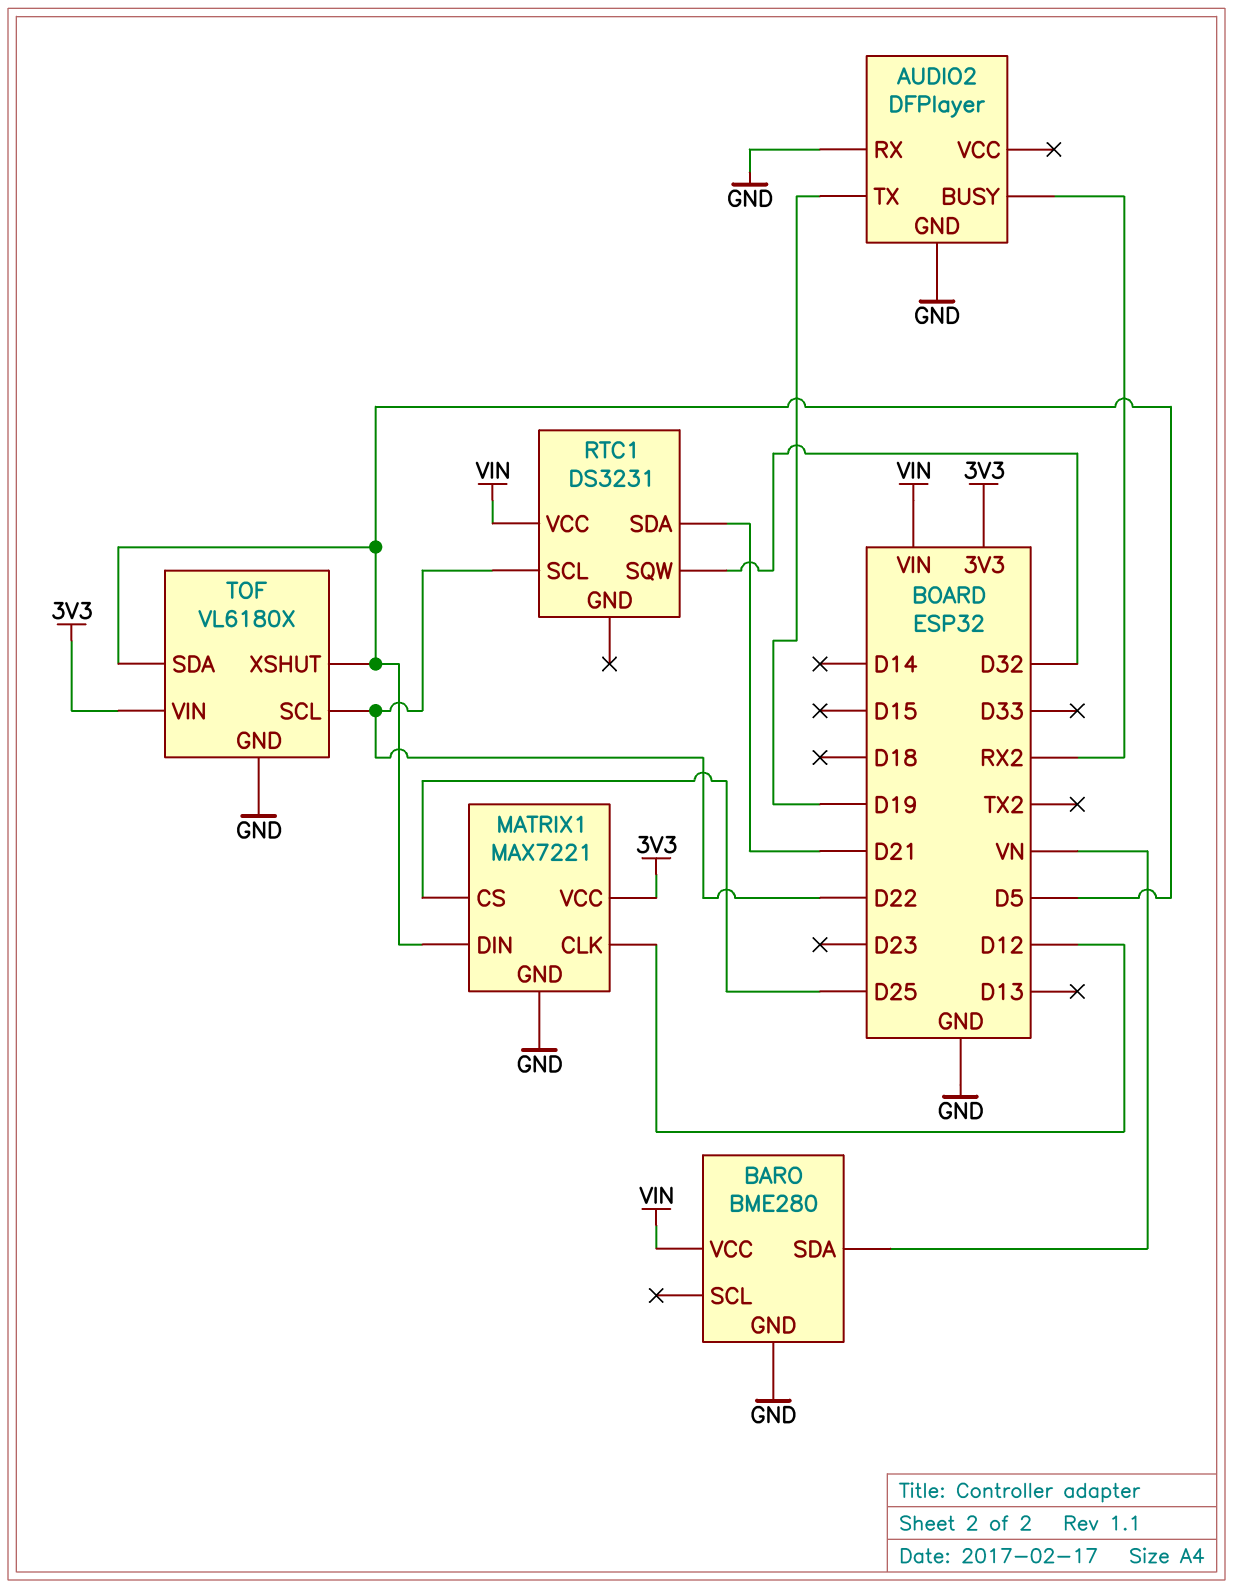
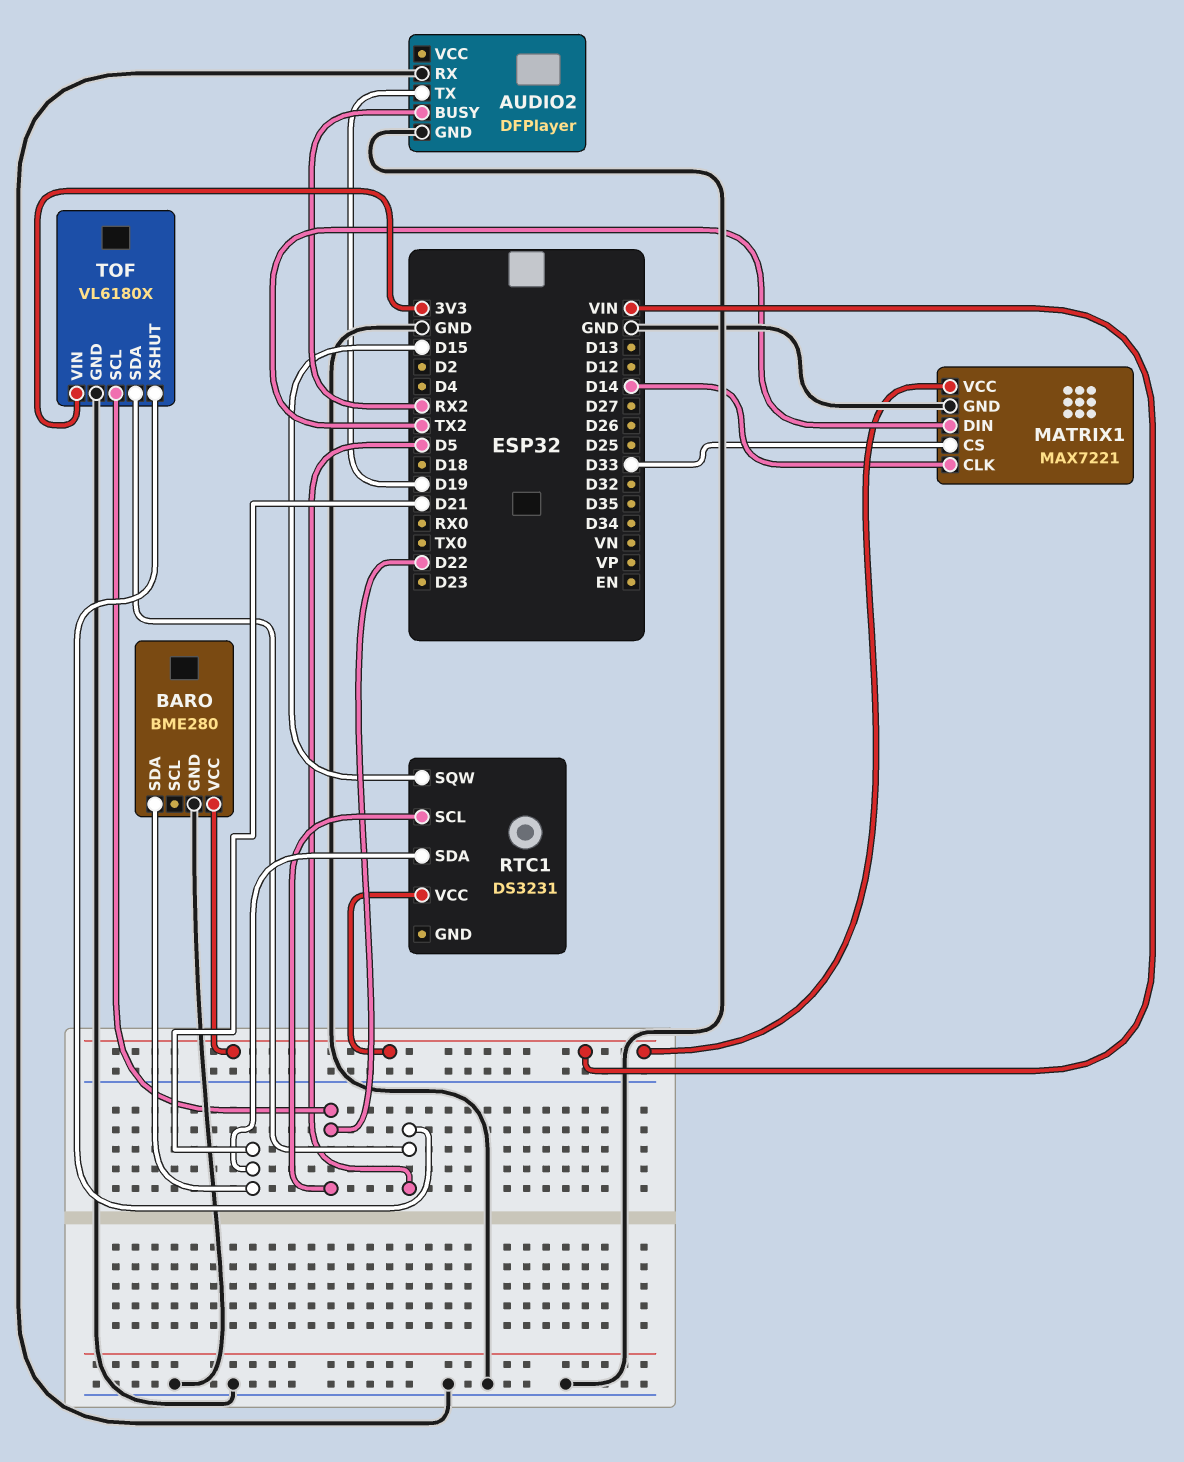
BARO pin SDA: VN -> D21
MATRIX1 pin CLK: D12 -> D14
MATRIX1 pin CS: D25 -> D33
MATRIX1 pin DIN: D5 -> TX2
MATRIX1 pin VCC: 3V3 -> VIN
RTC1 pin SQW: D32 -> D15

